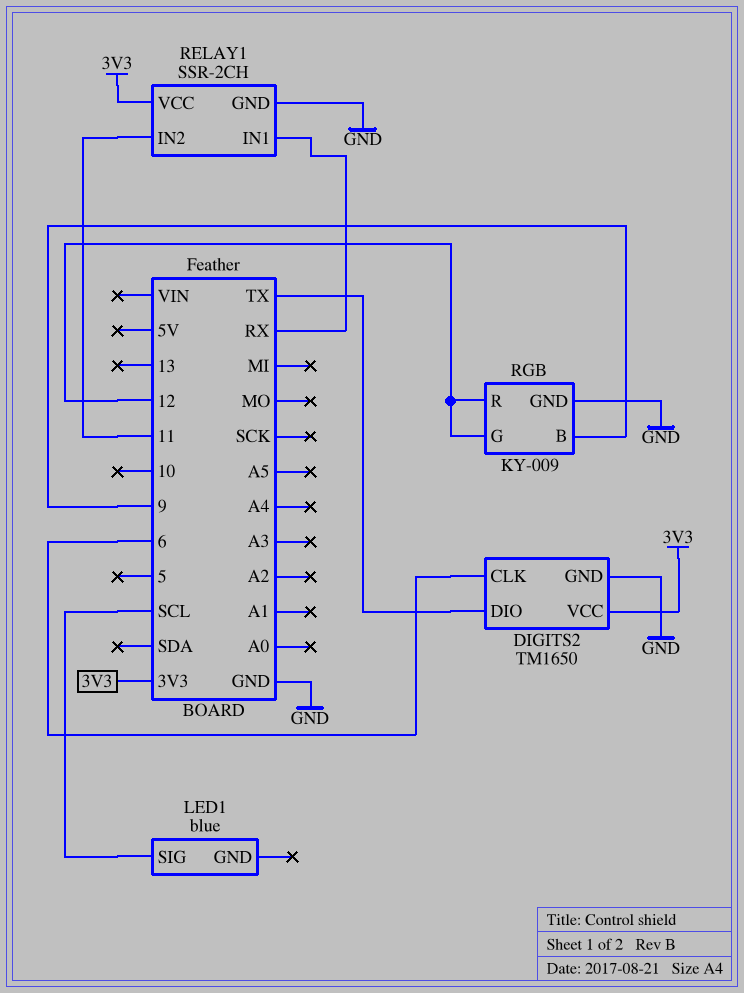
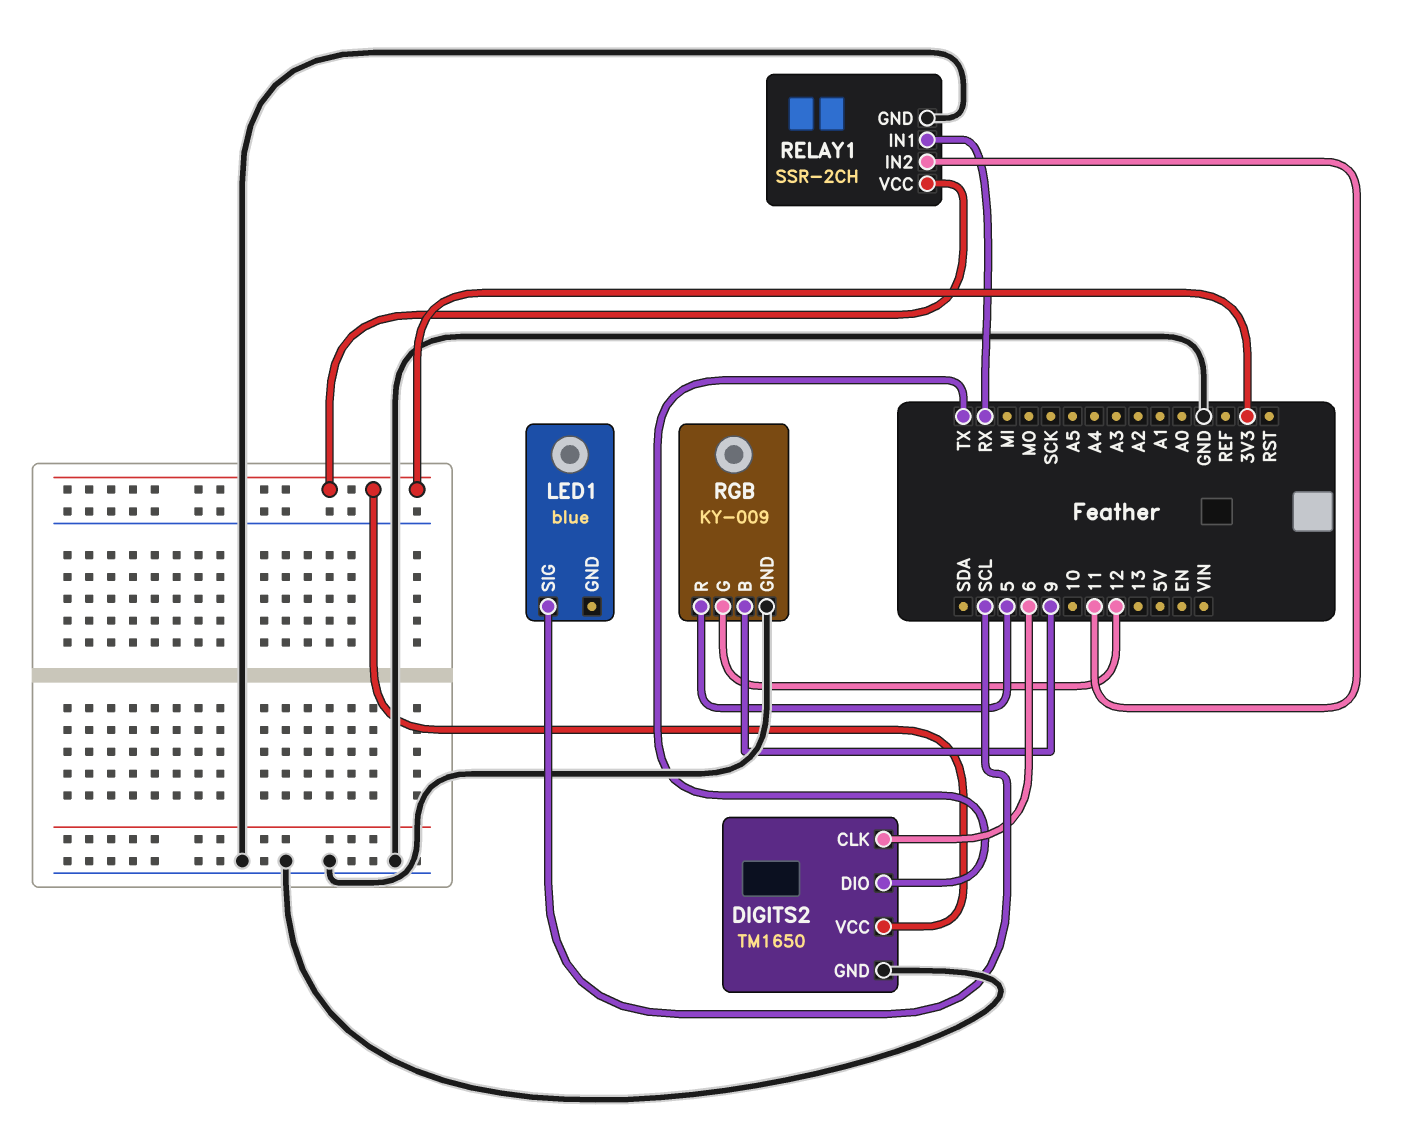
RGB pin R: 12 -> 5

